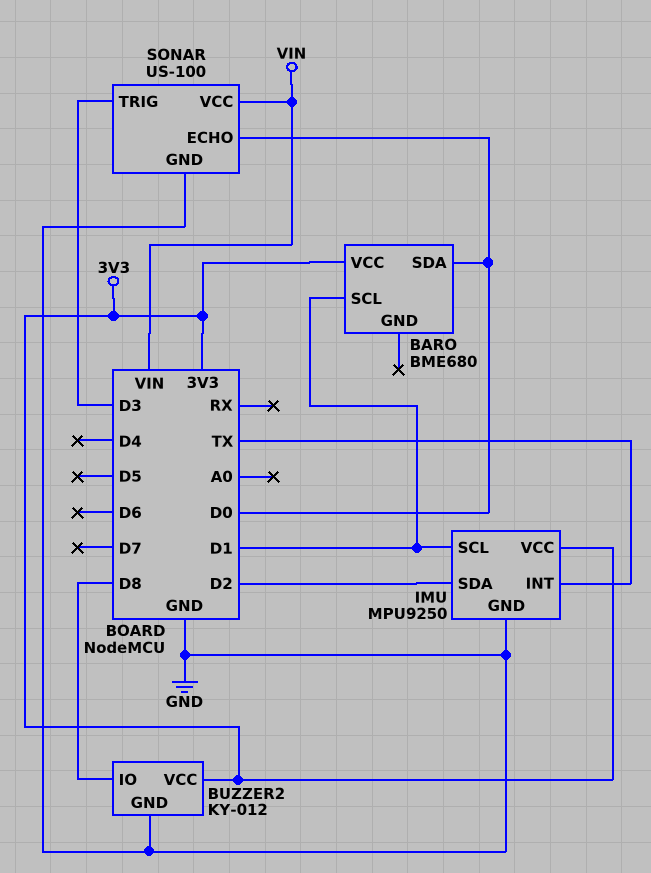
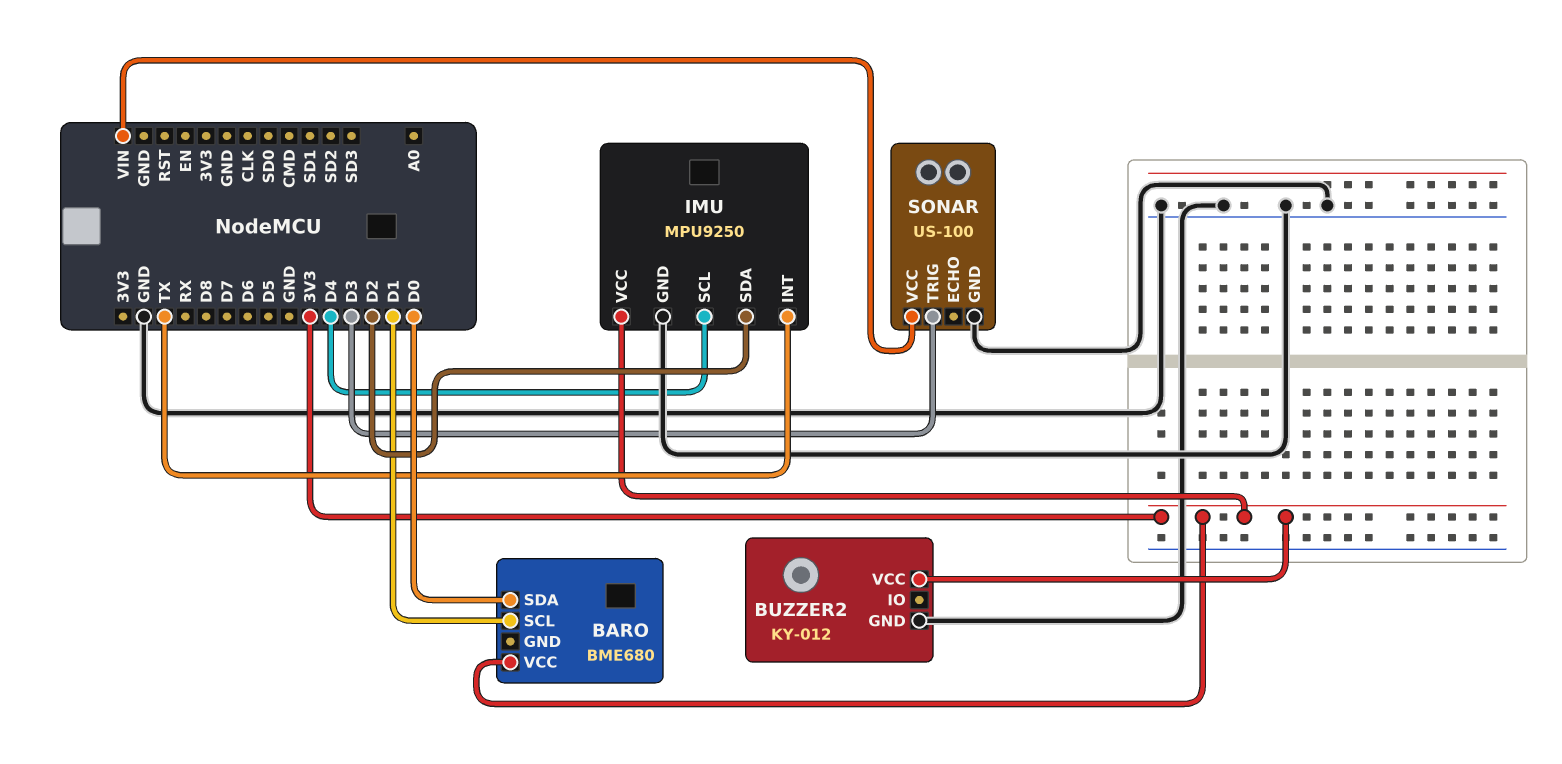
BUZZER2 pin IO: D8 -> none
IMU pin SCL: D1 -> D4
SONAR pin ECHO: D0 -> none

